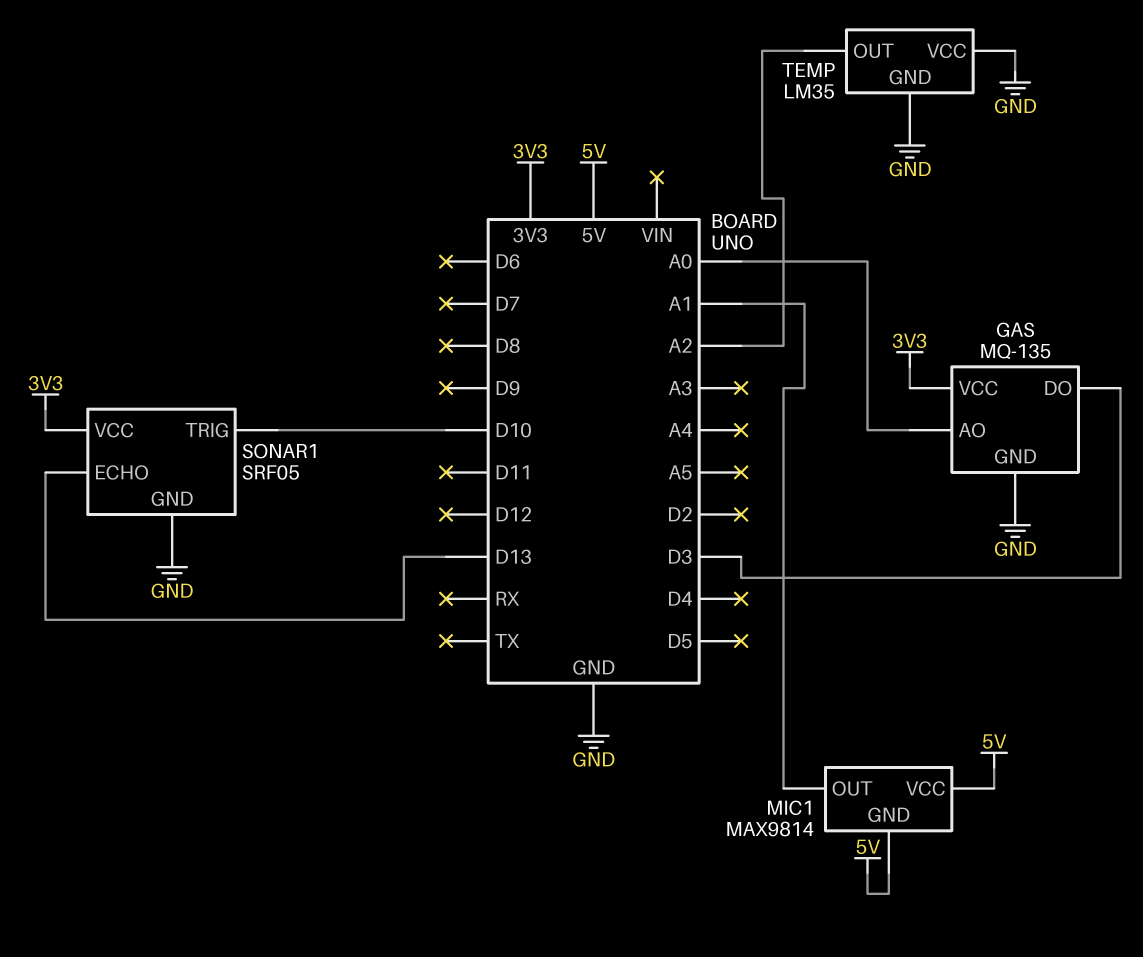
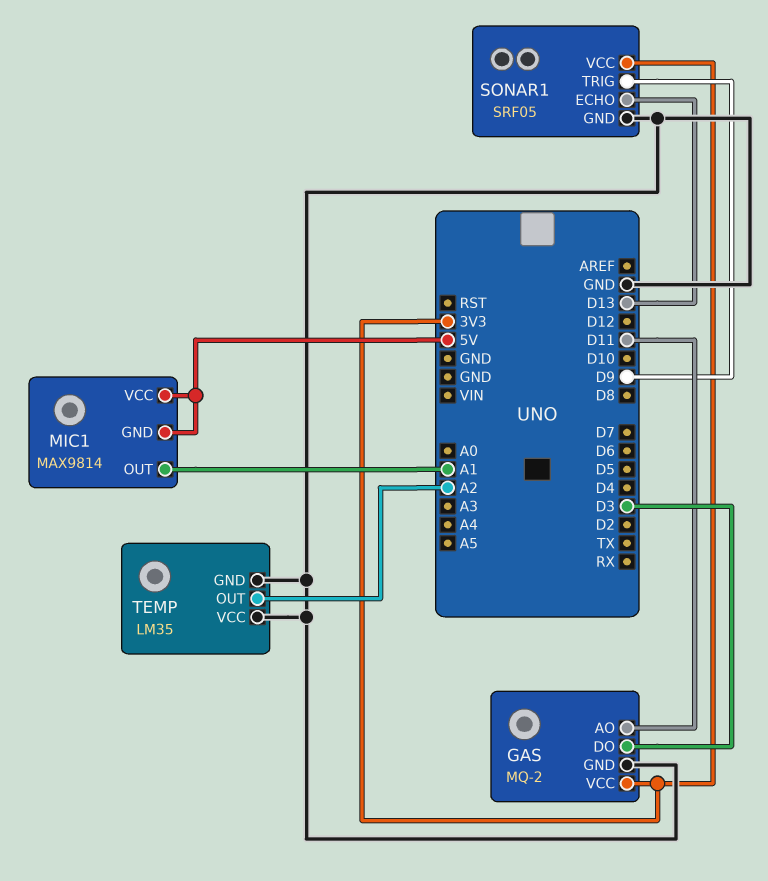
GAS: MQ-135 -> MQ-2
GAS pin AO: A0 -> D11
SONAR1 pin TRIG: D10 -> D9

